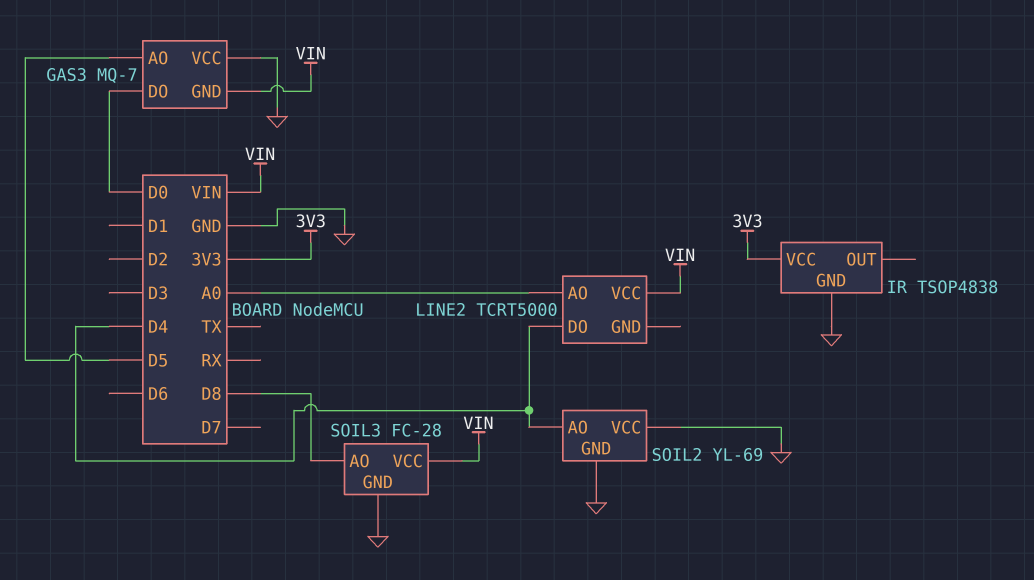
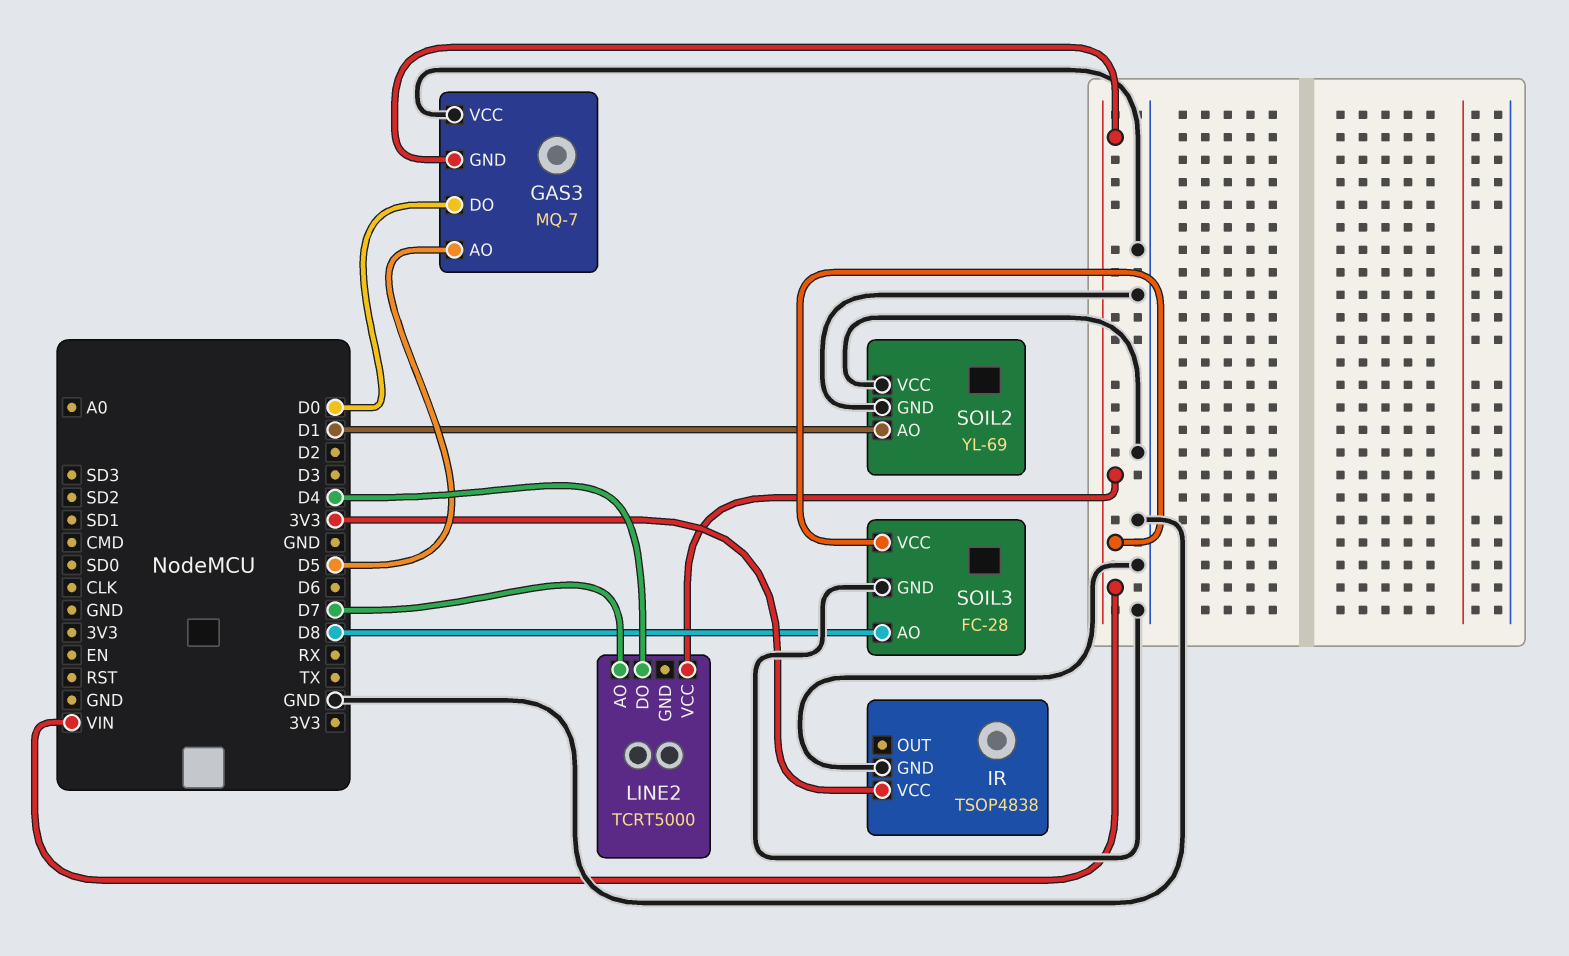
LINE2 pin AO: A0 -> D7
SOIL2 pin AO: D4 -> D1

